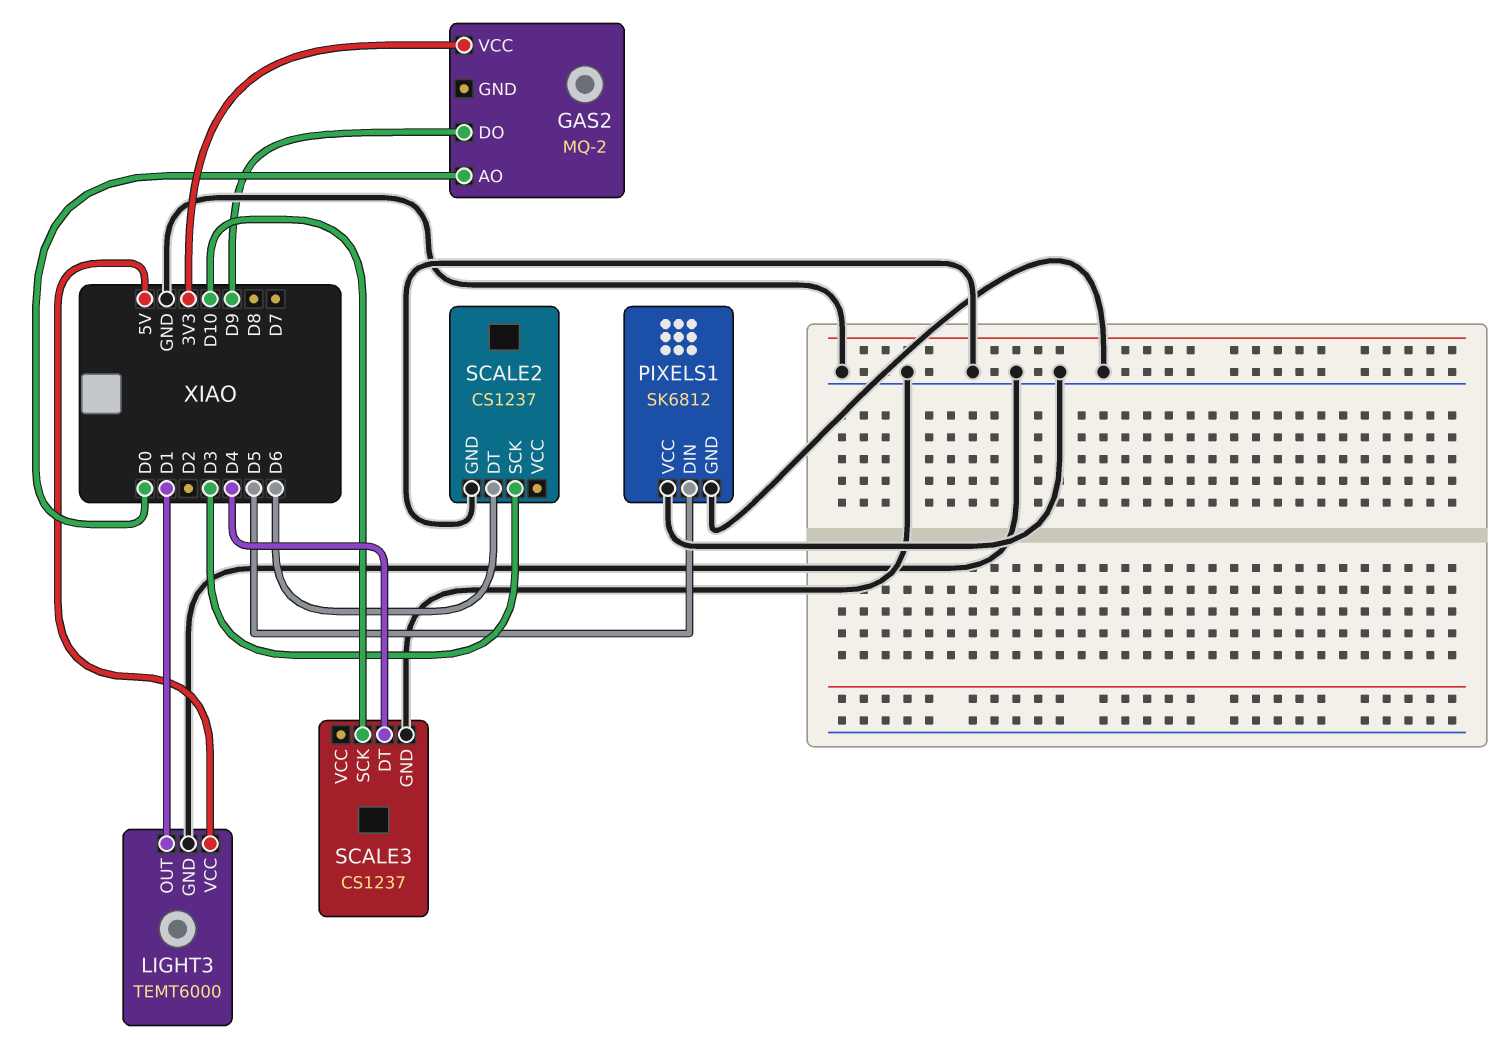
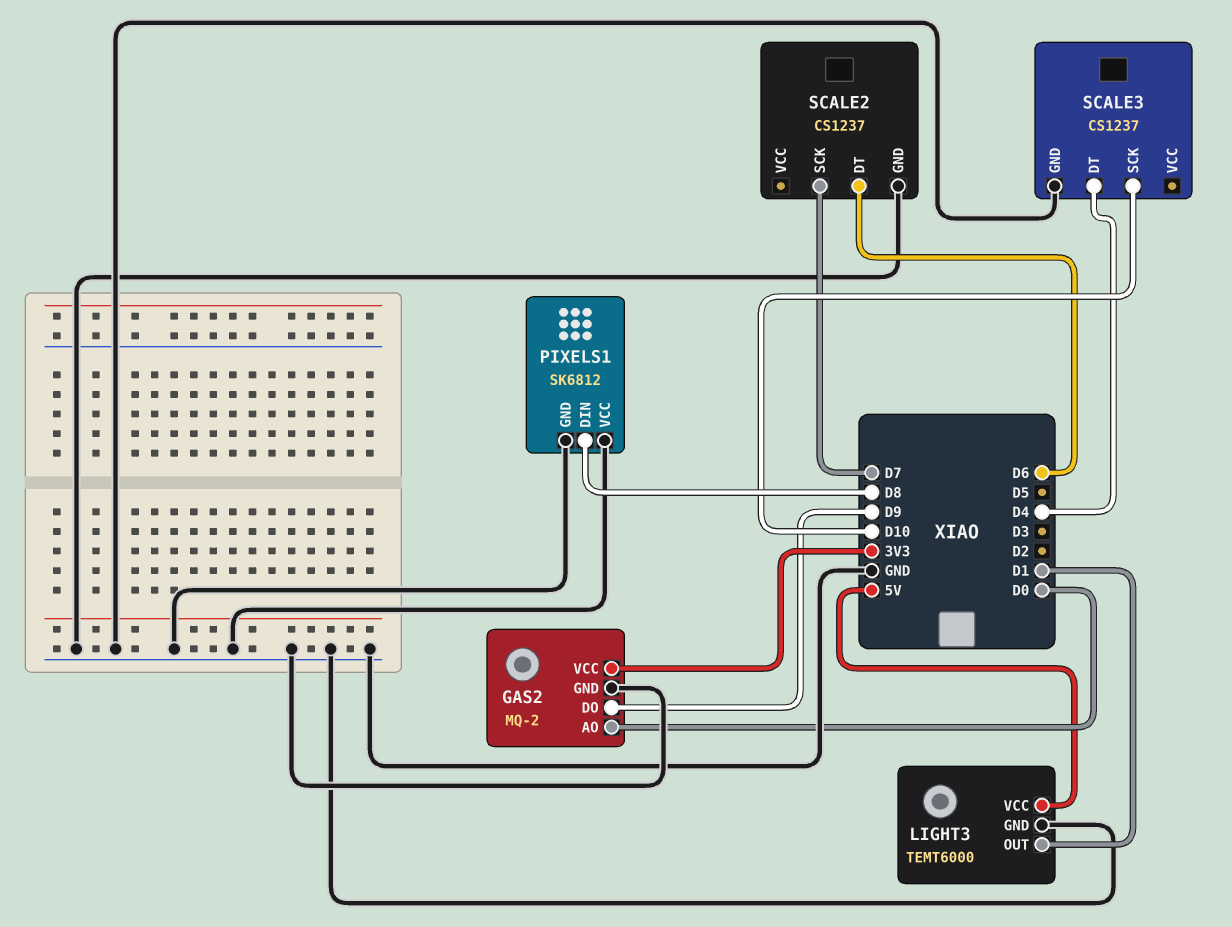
GAS2 pin GND: none -> GND
PIXELS1 pin DIN: D5 -> D8
SCALE2 pin SCK: D3 -> D7

